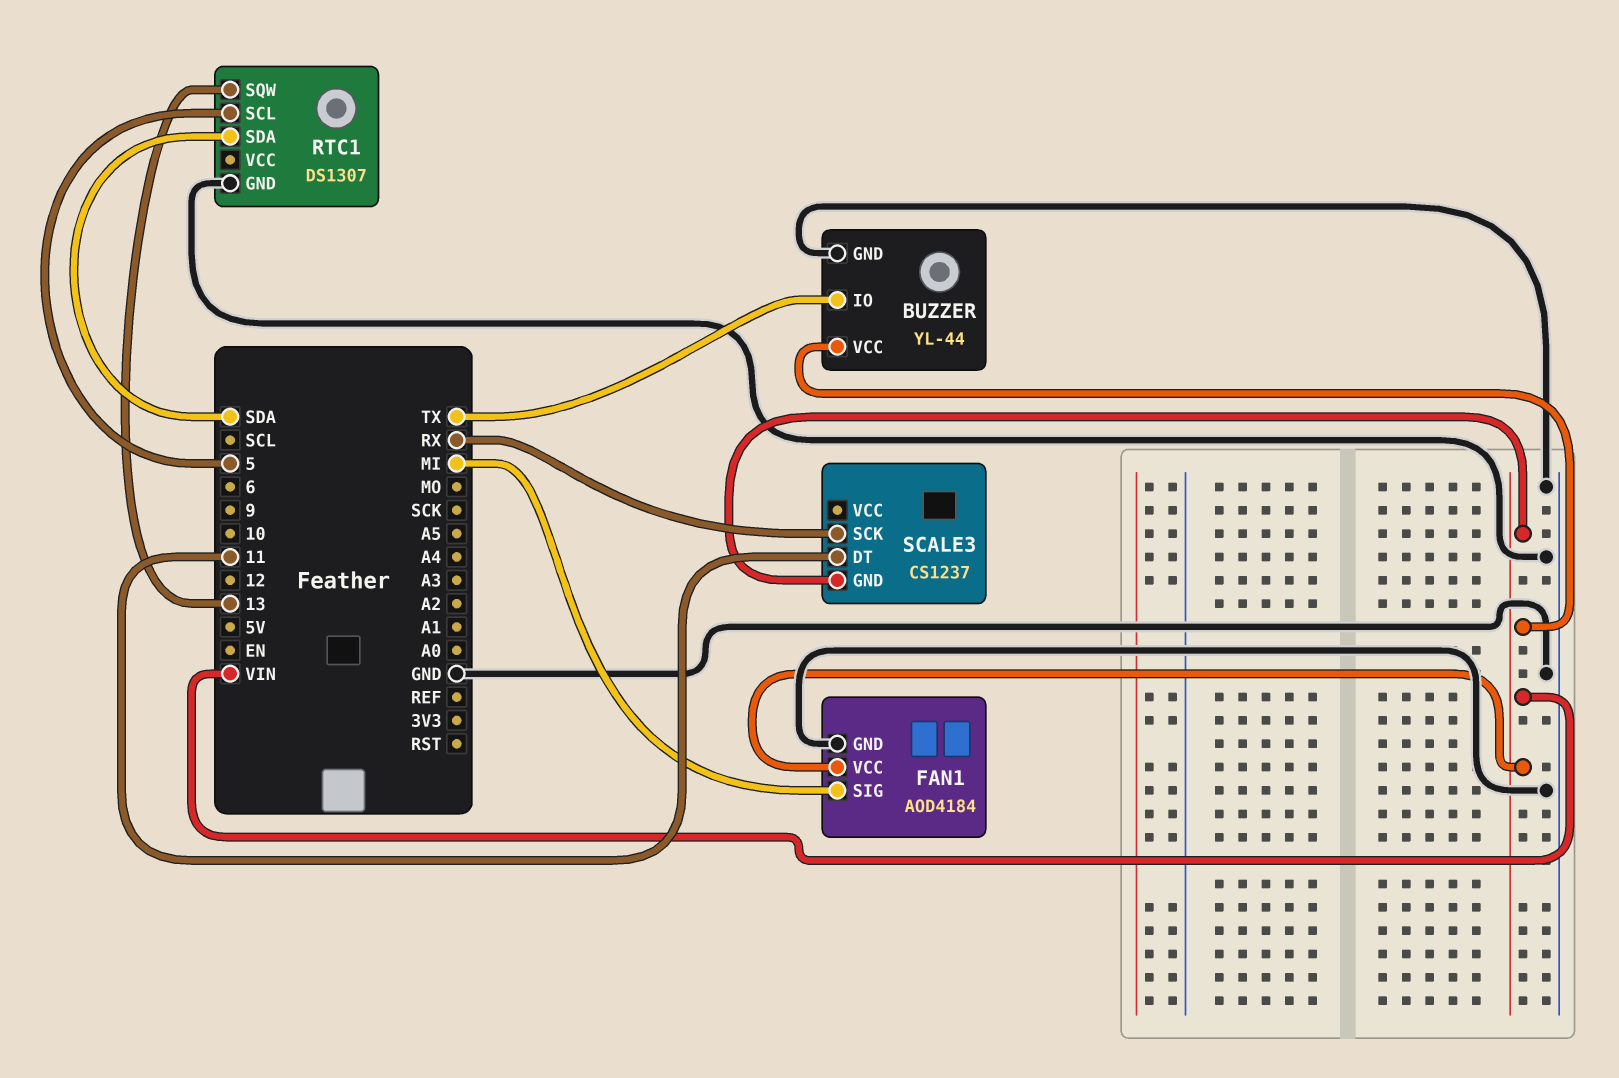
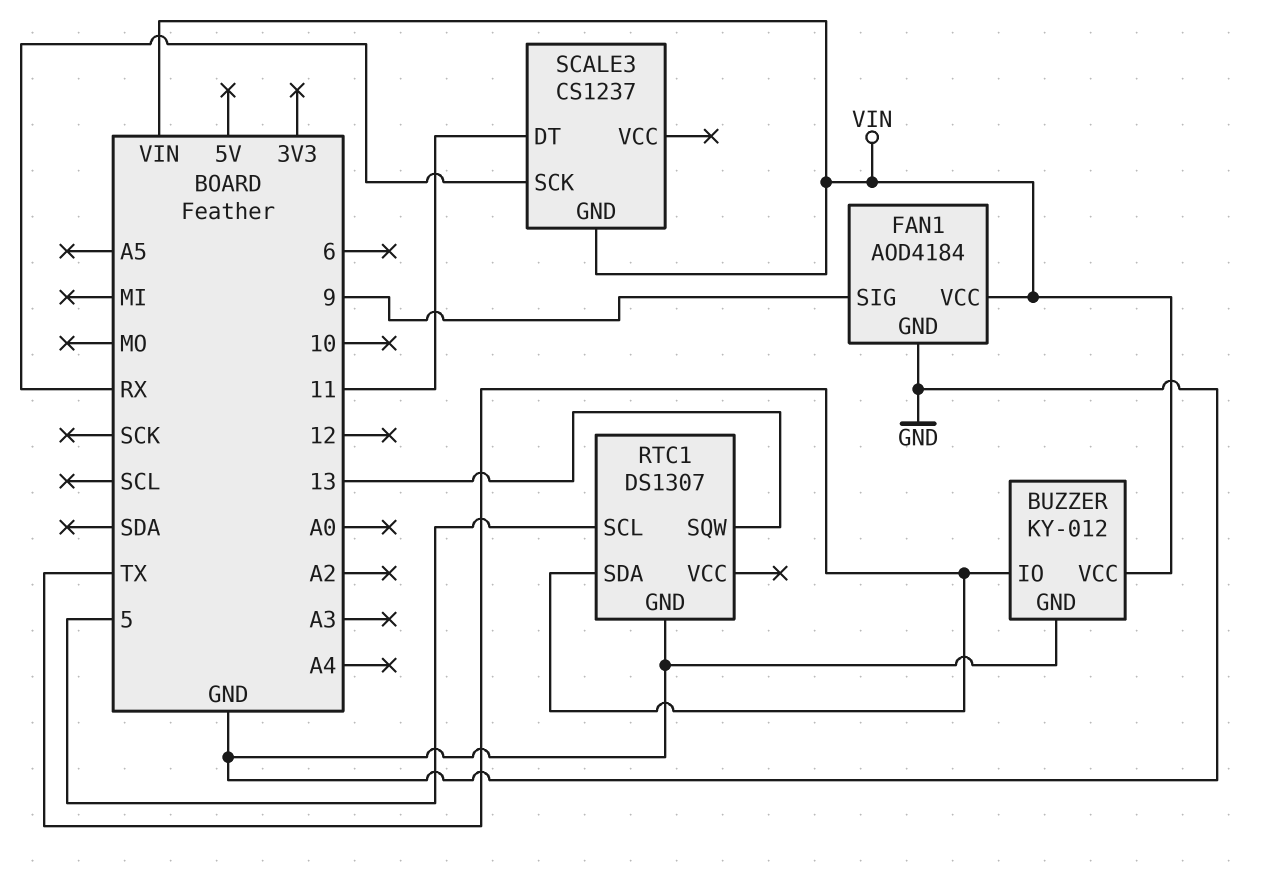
BUZZER: YL-44 -> KY-012
FAN1 pin SIG: MI -> 9
RTC1 pin SDA: SDA -> TX

